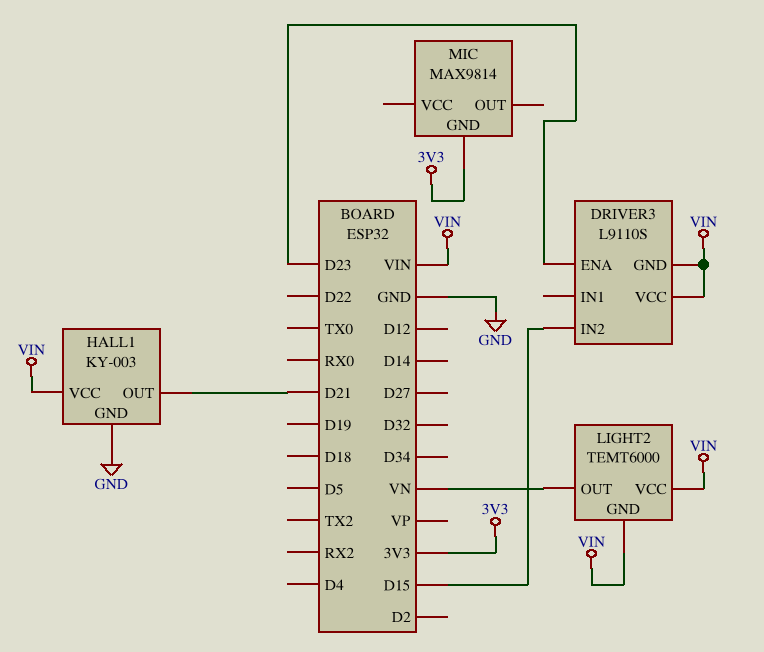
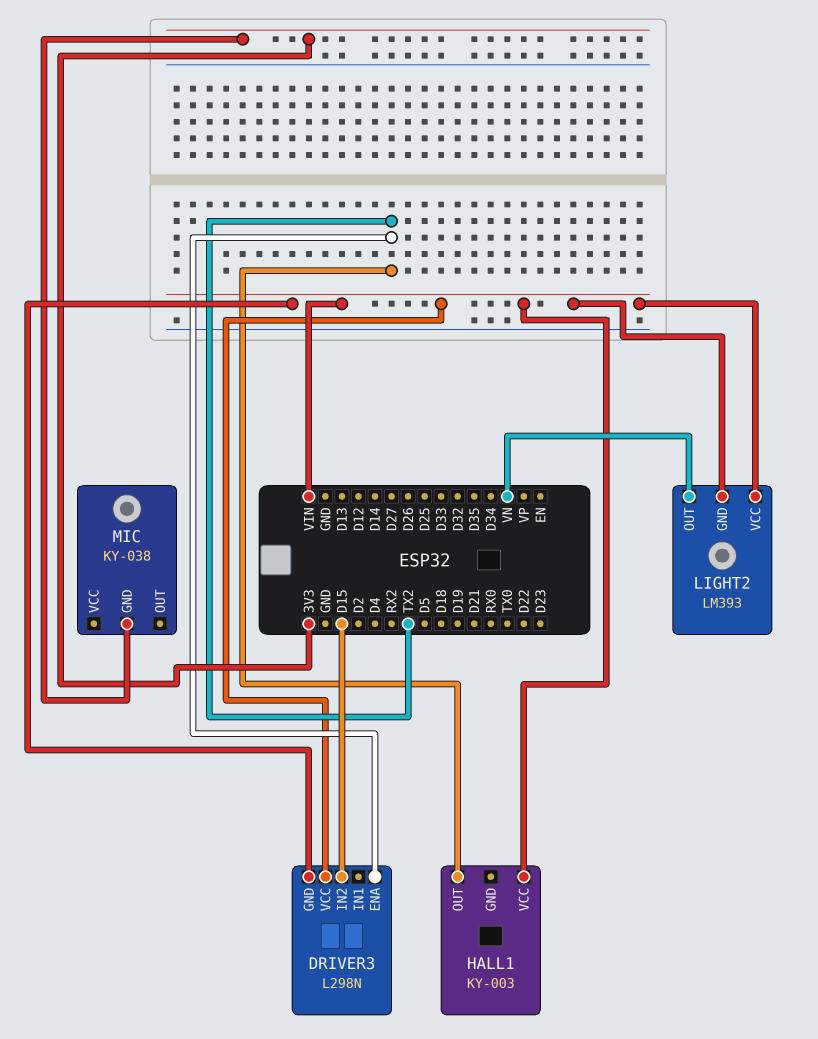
DRIVER3: L9110S -> L298N
DRIVER3 pin ENA: D23 -> TX2
HALL1 pin GND: GND -> none
HALL1 pin OUT: D21 -> TX2
LIGHT2: TEMT6000 -> LM393
MIC: MAX9814 -> KY-038

